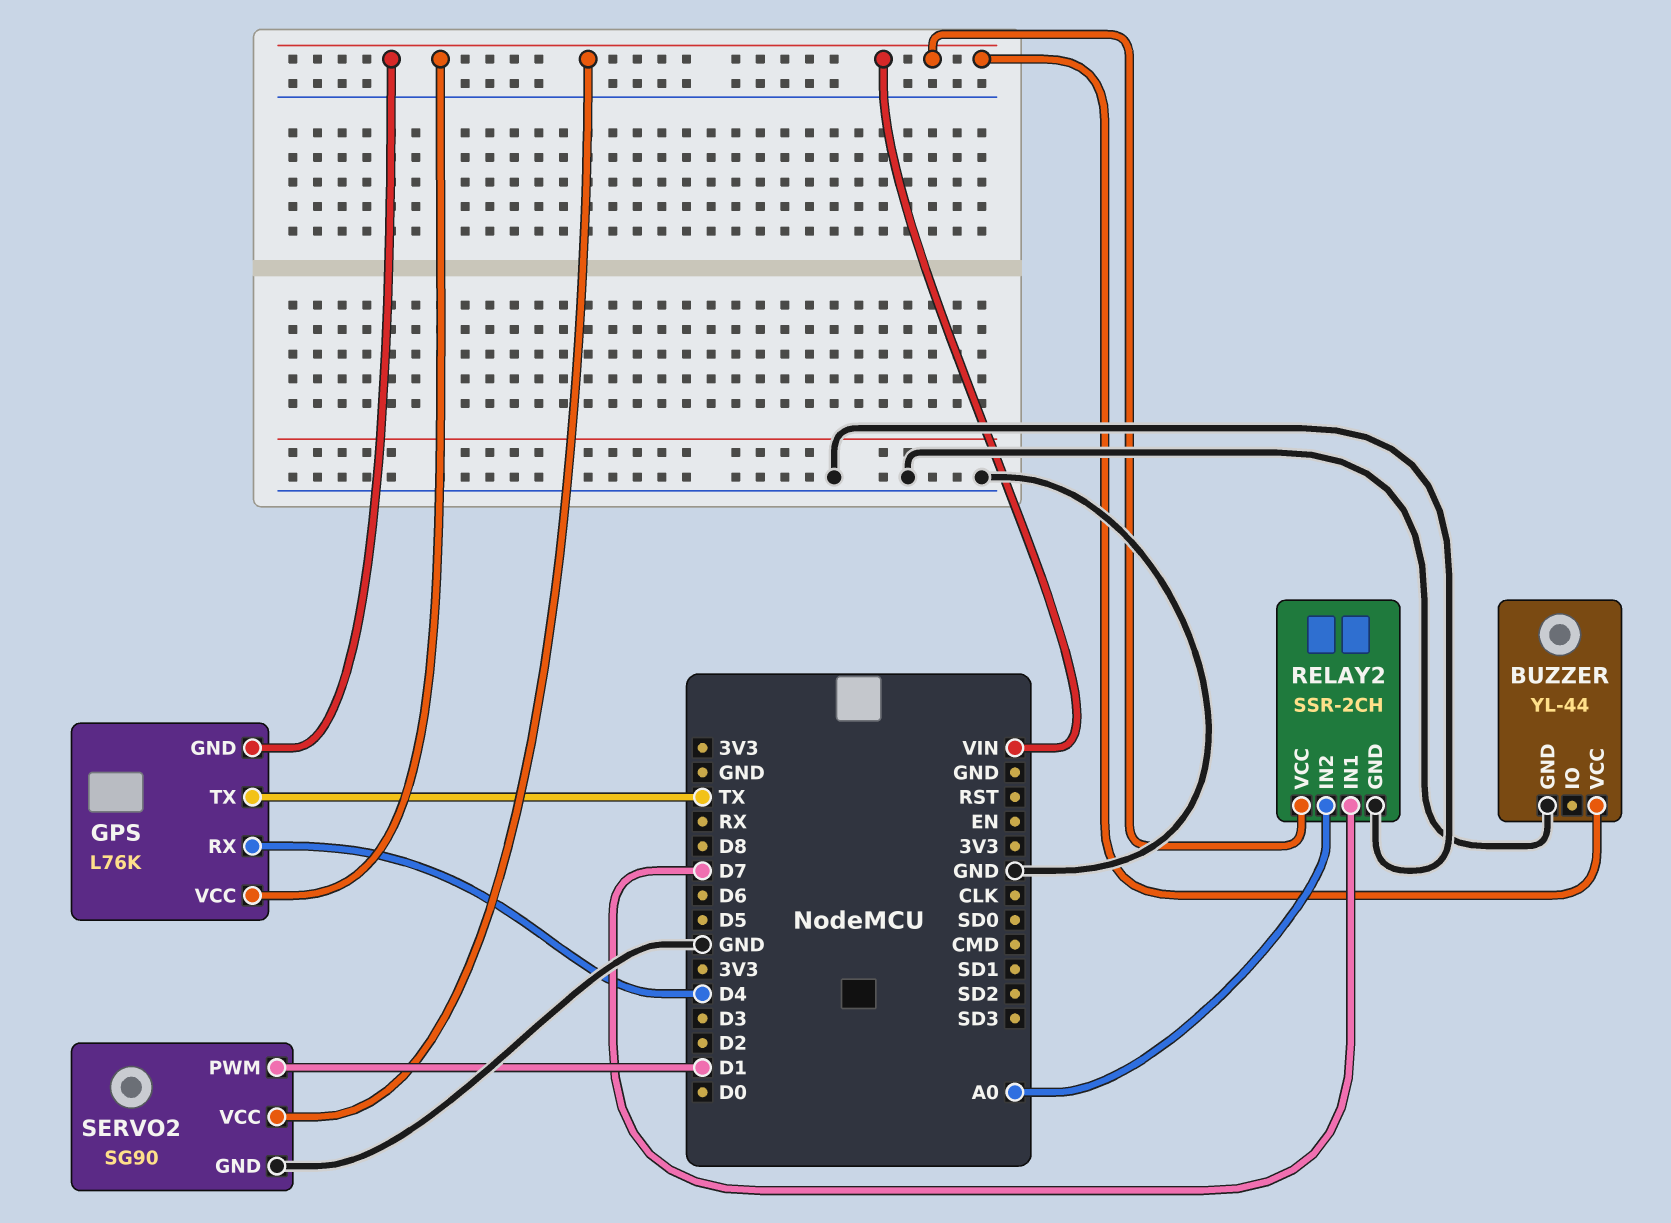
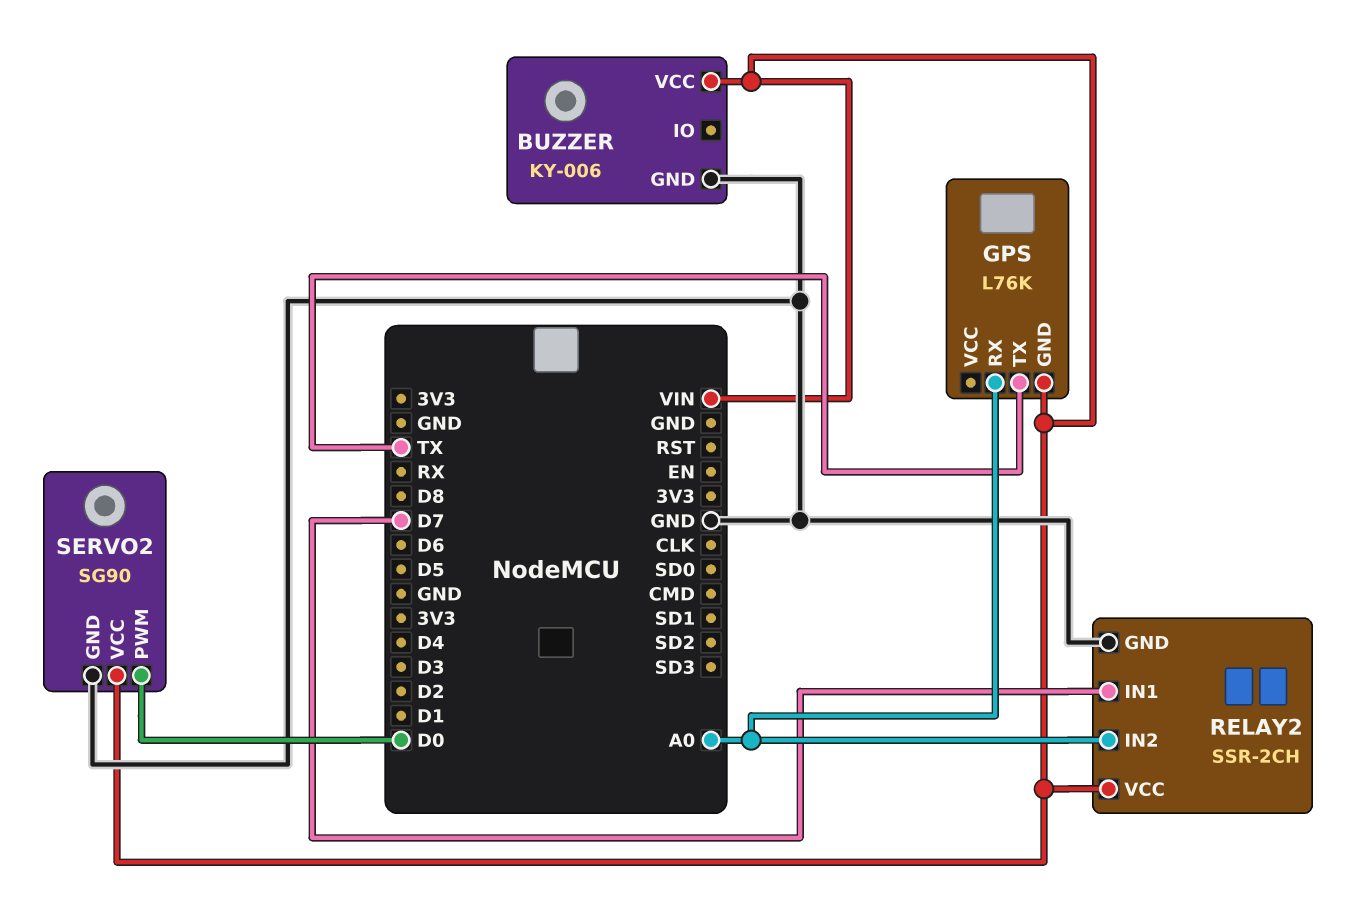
BUZZER: YL-44 -> KY-006
GPS pin RX: D4 -> A0
GPS pin VCC: VIN -> none
SERVO2 pin PWM: D1 -> D0

